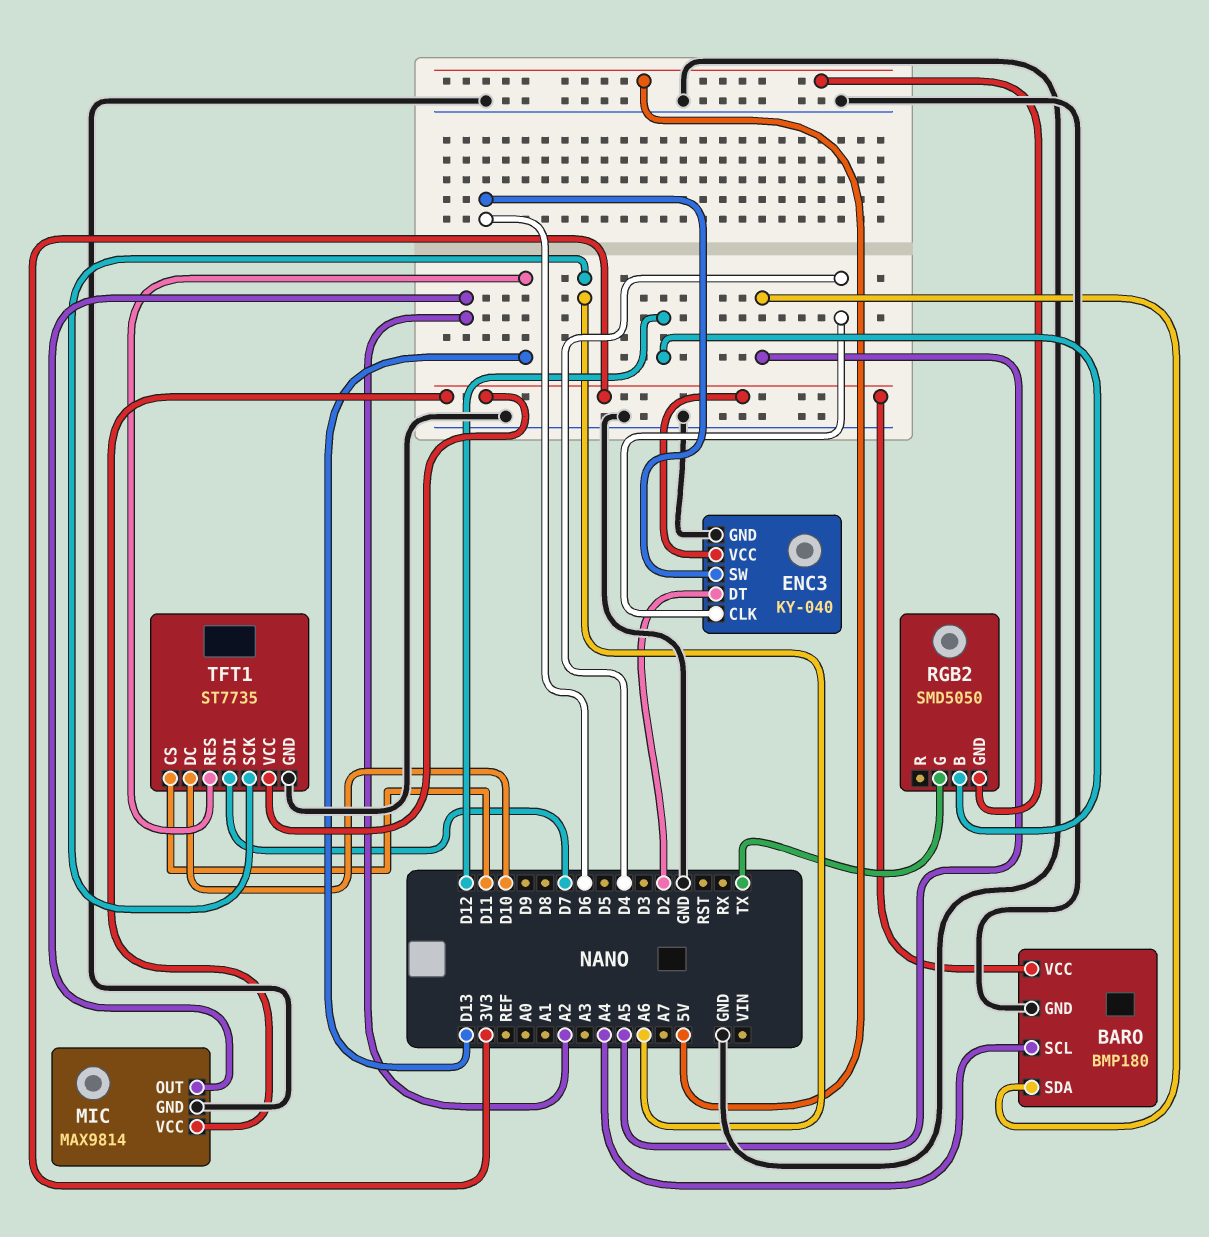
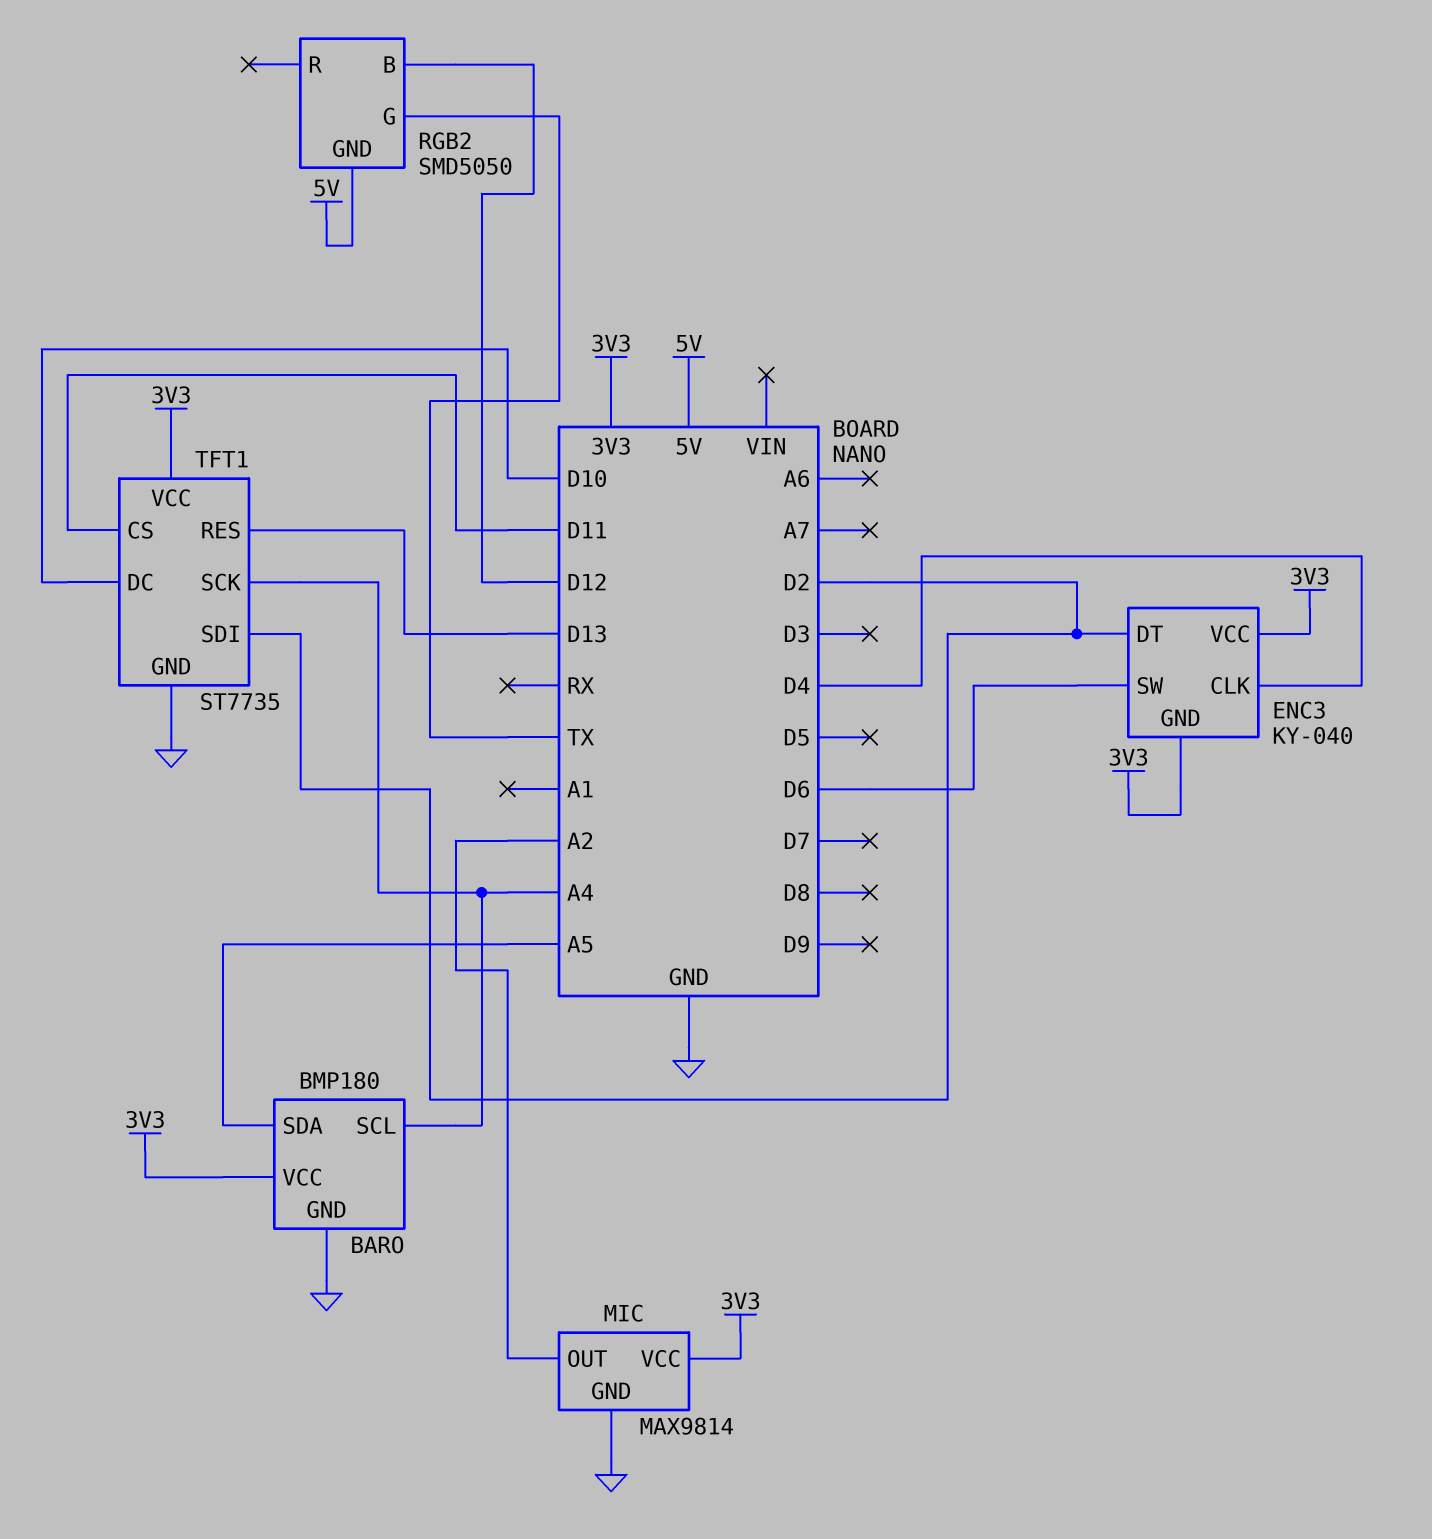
ENC3 pin GND: GND -> 3V3
TFT1 pin SCK: A6 -> A4
TFT1 pin SDI: D7 -> D2

